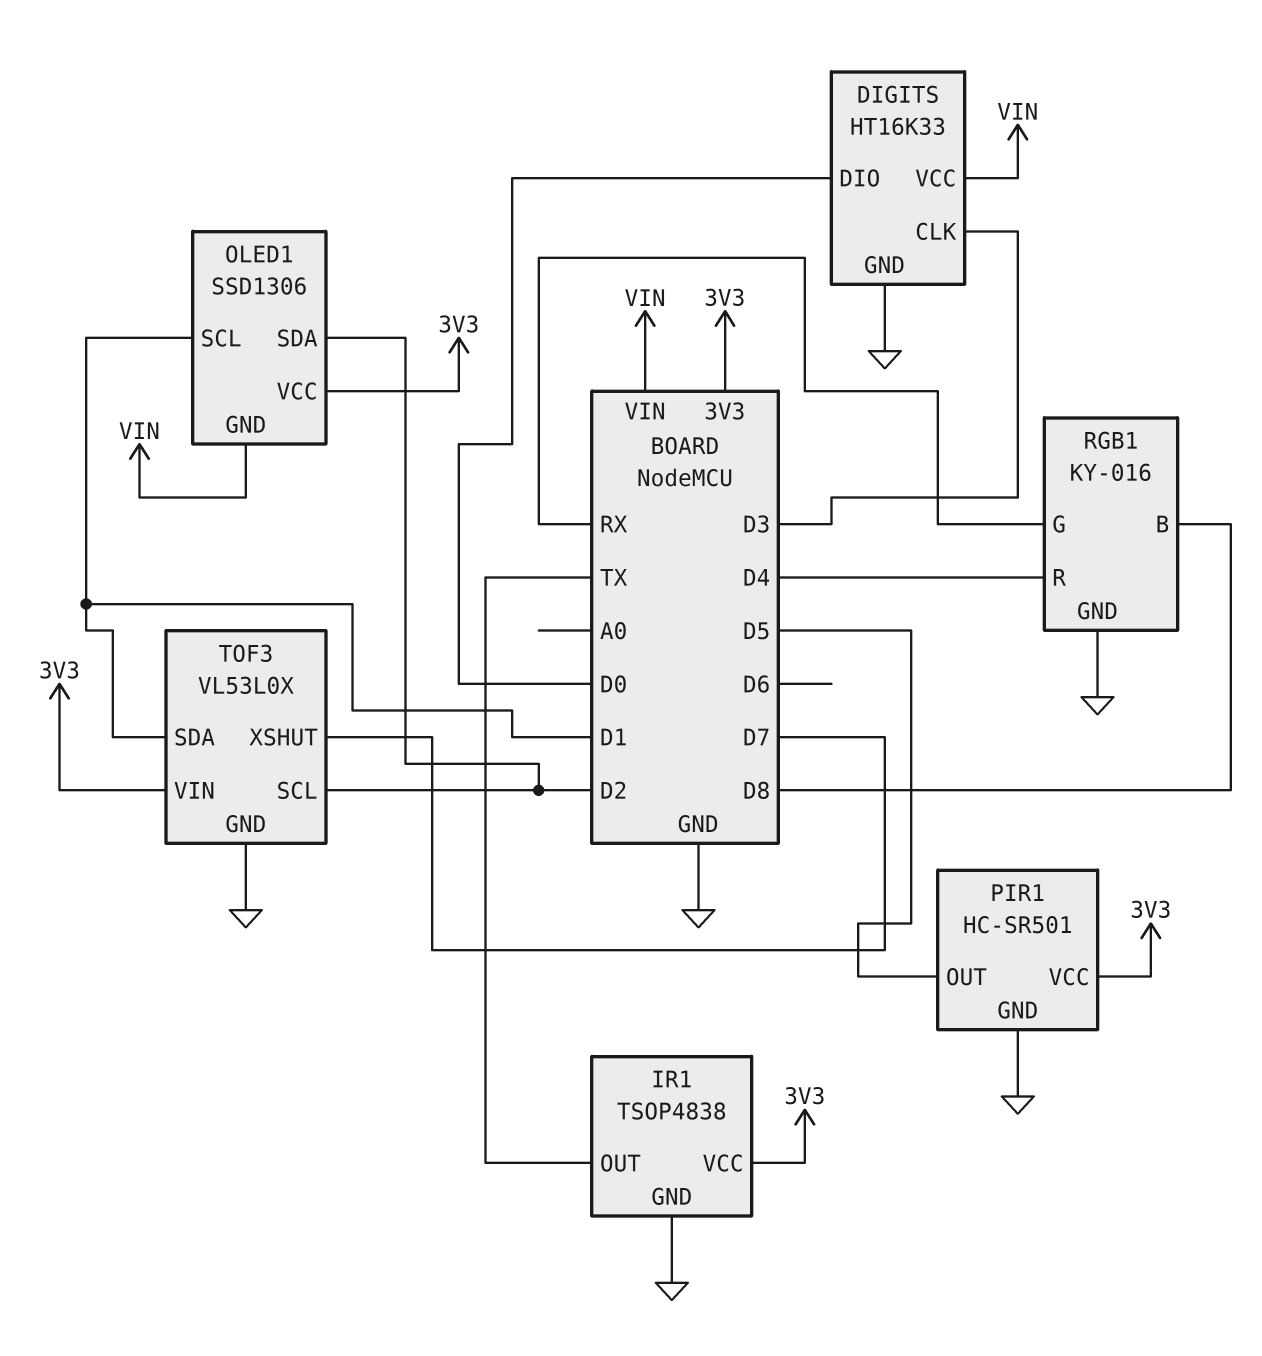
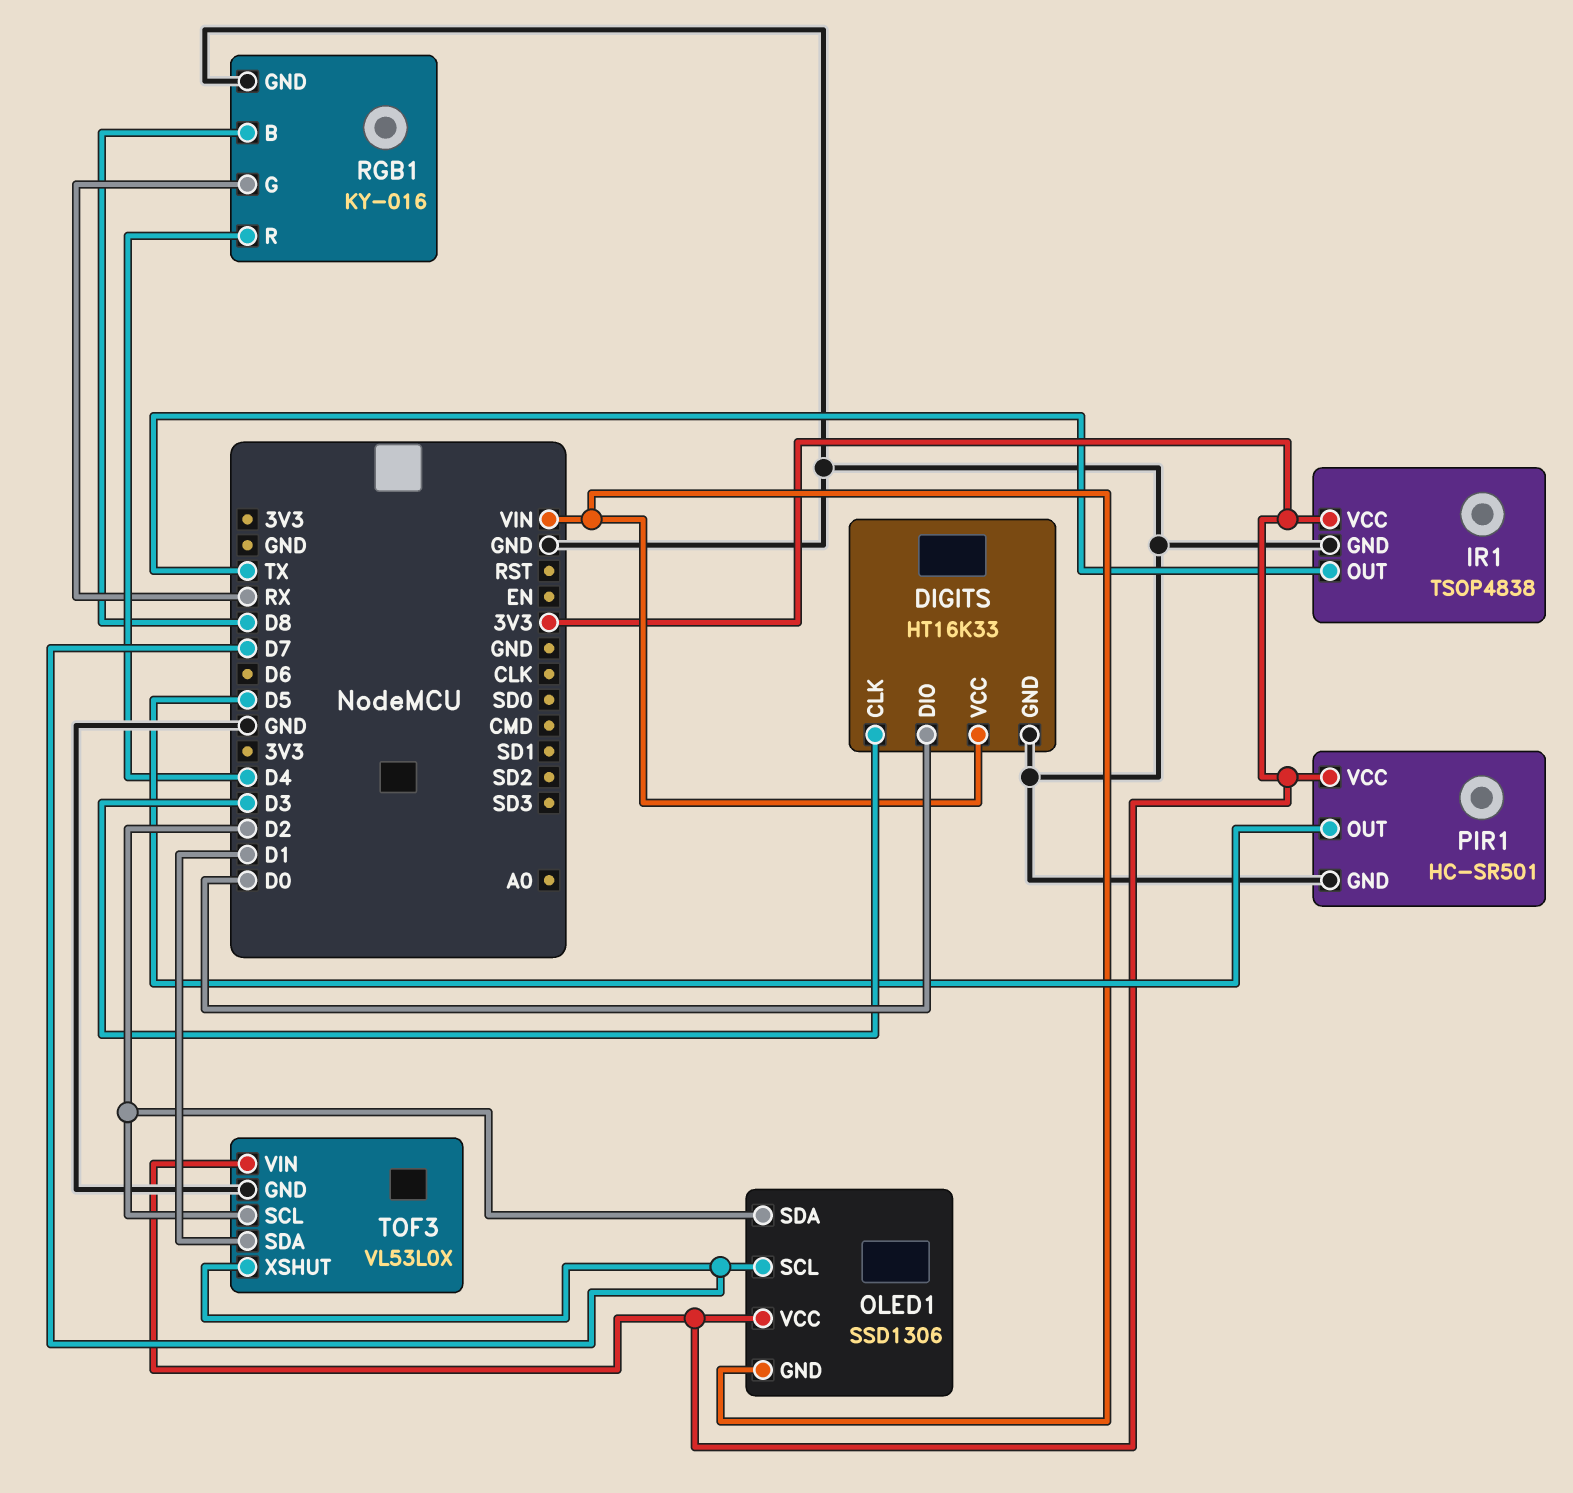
OLED1 pin SCL: D1 -> D7

